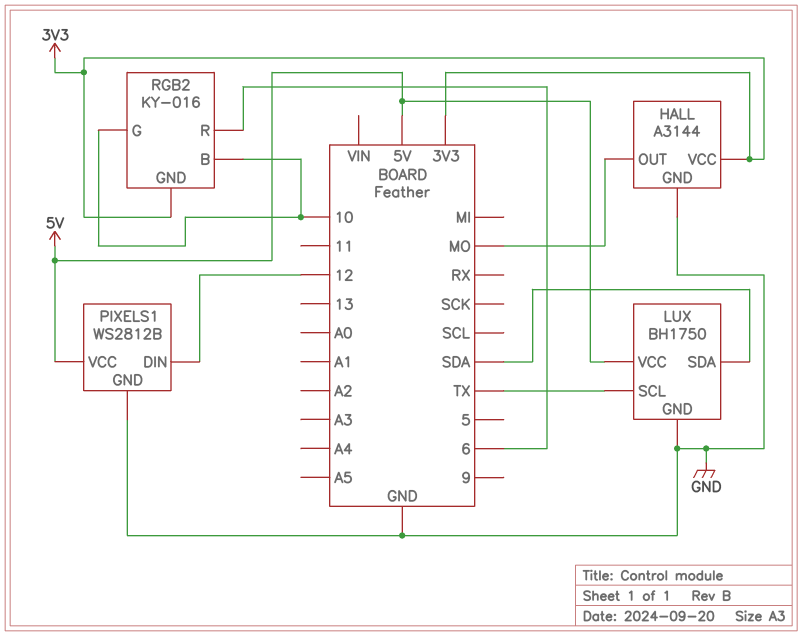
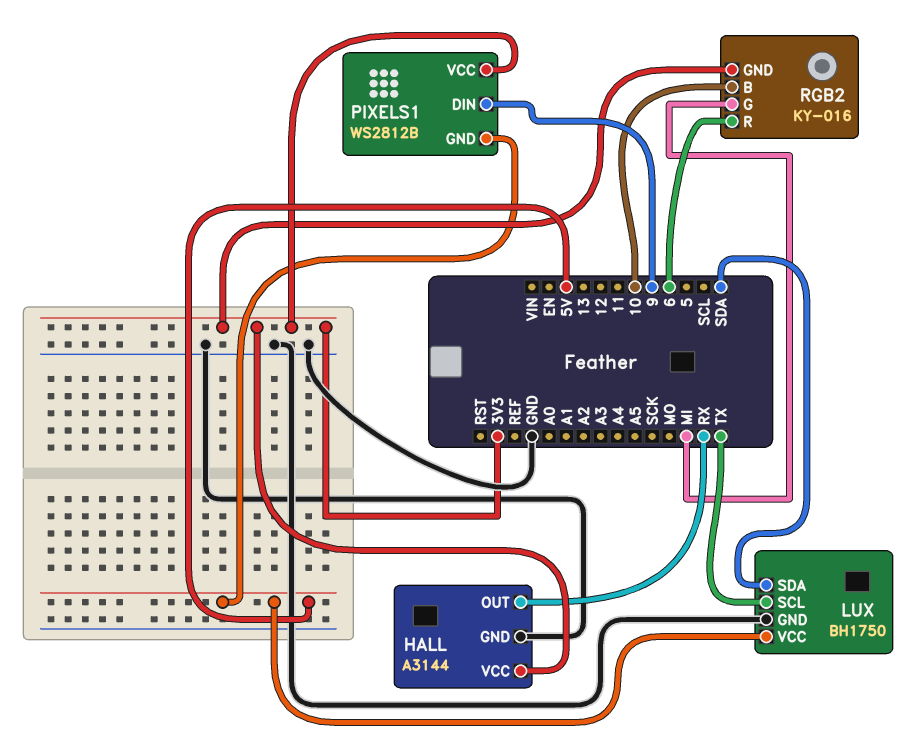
HALL pin OUT: MO -> RX
PIXELS1 pin DIN: 12 -> 9
PIXELS1 pin GND: GND -> 5V
PIXELS1 pin VCC: 5V -> 3V3
RGB2 pin G: 10 -> MI

